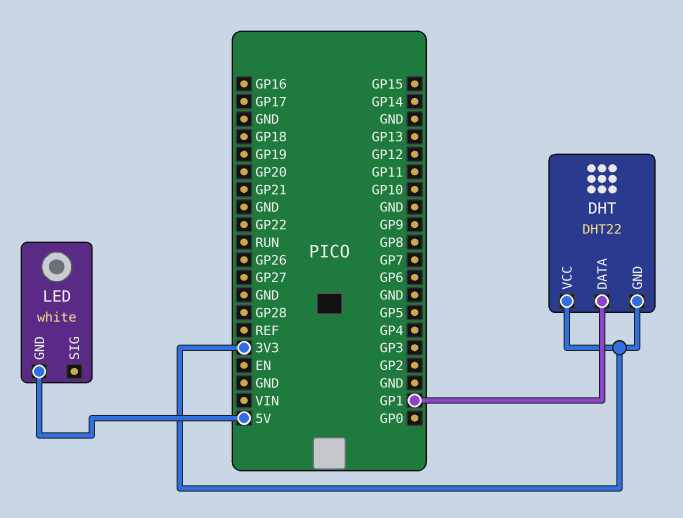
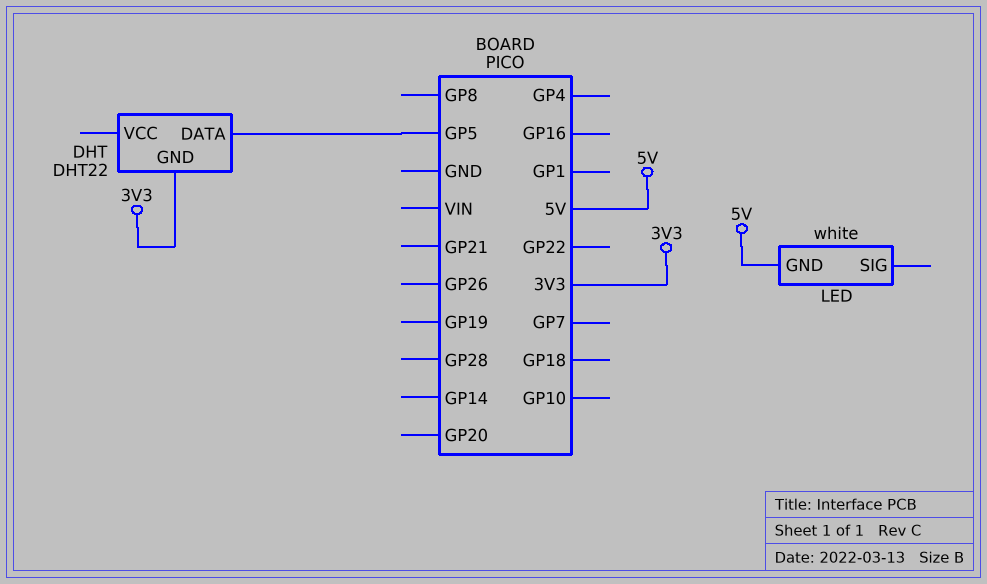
DHT pin DATA: GP1 -> GP5
DHT pin VCC: 3V3 -> none

